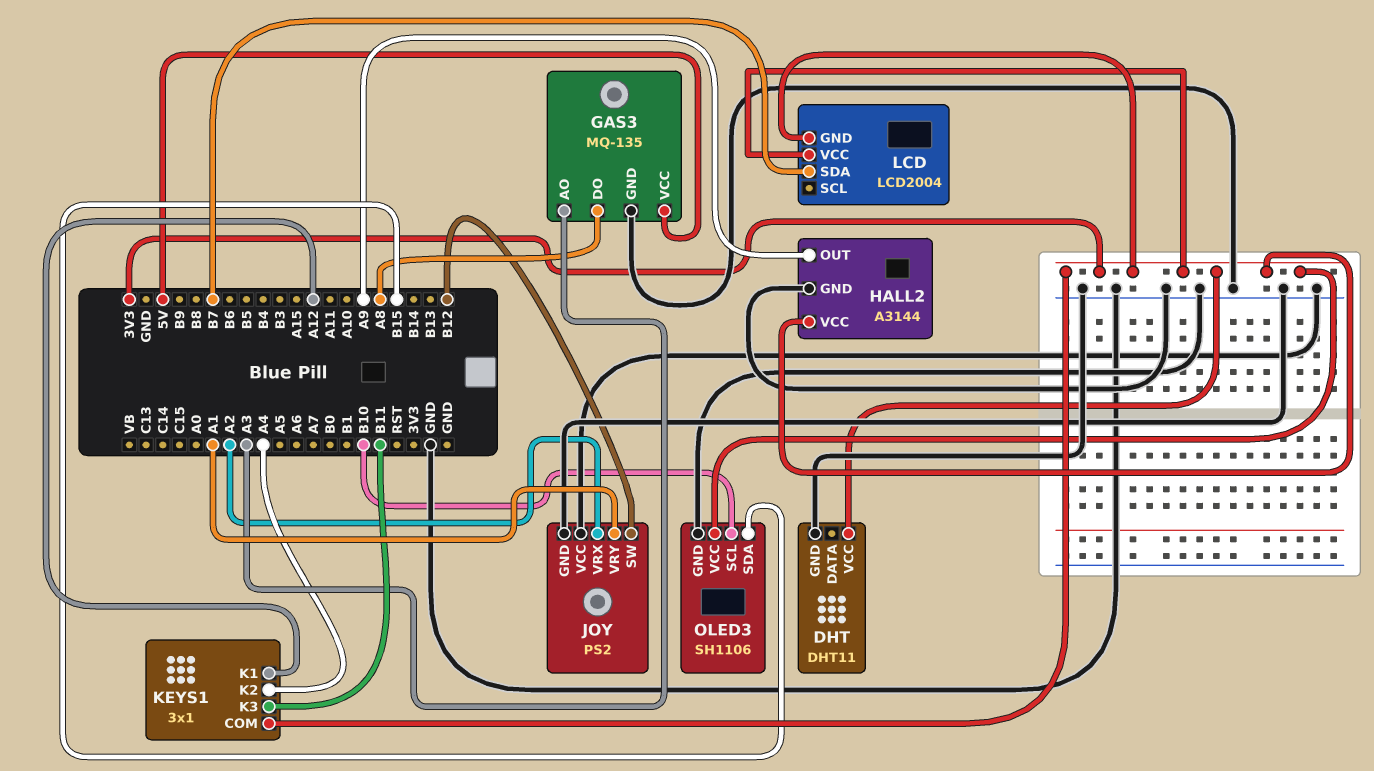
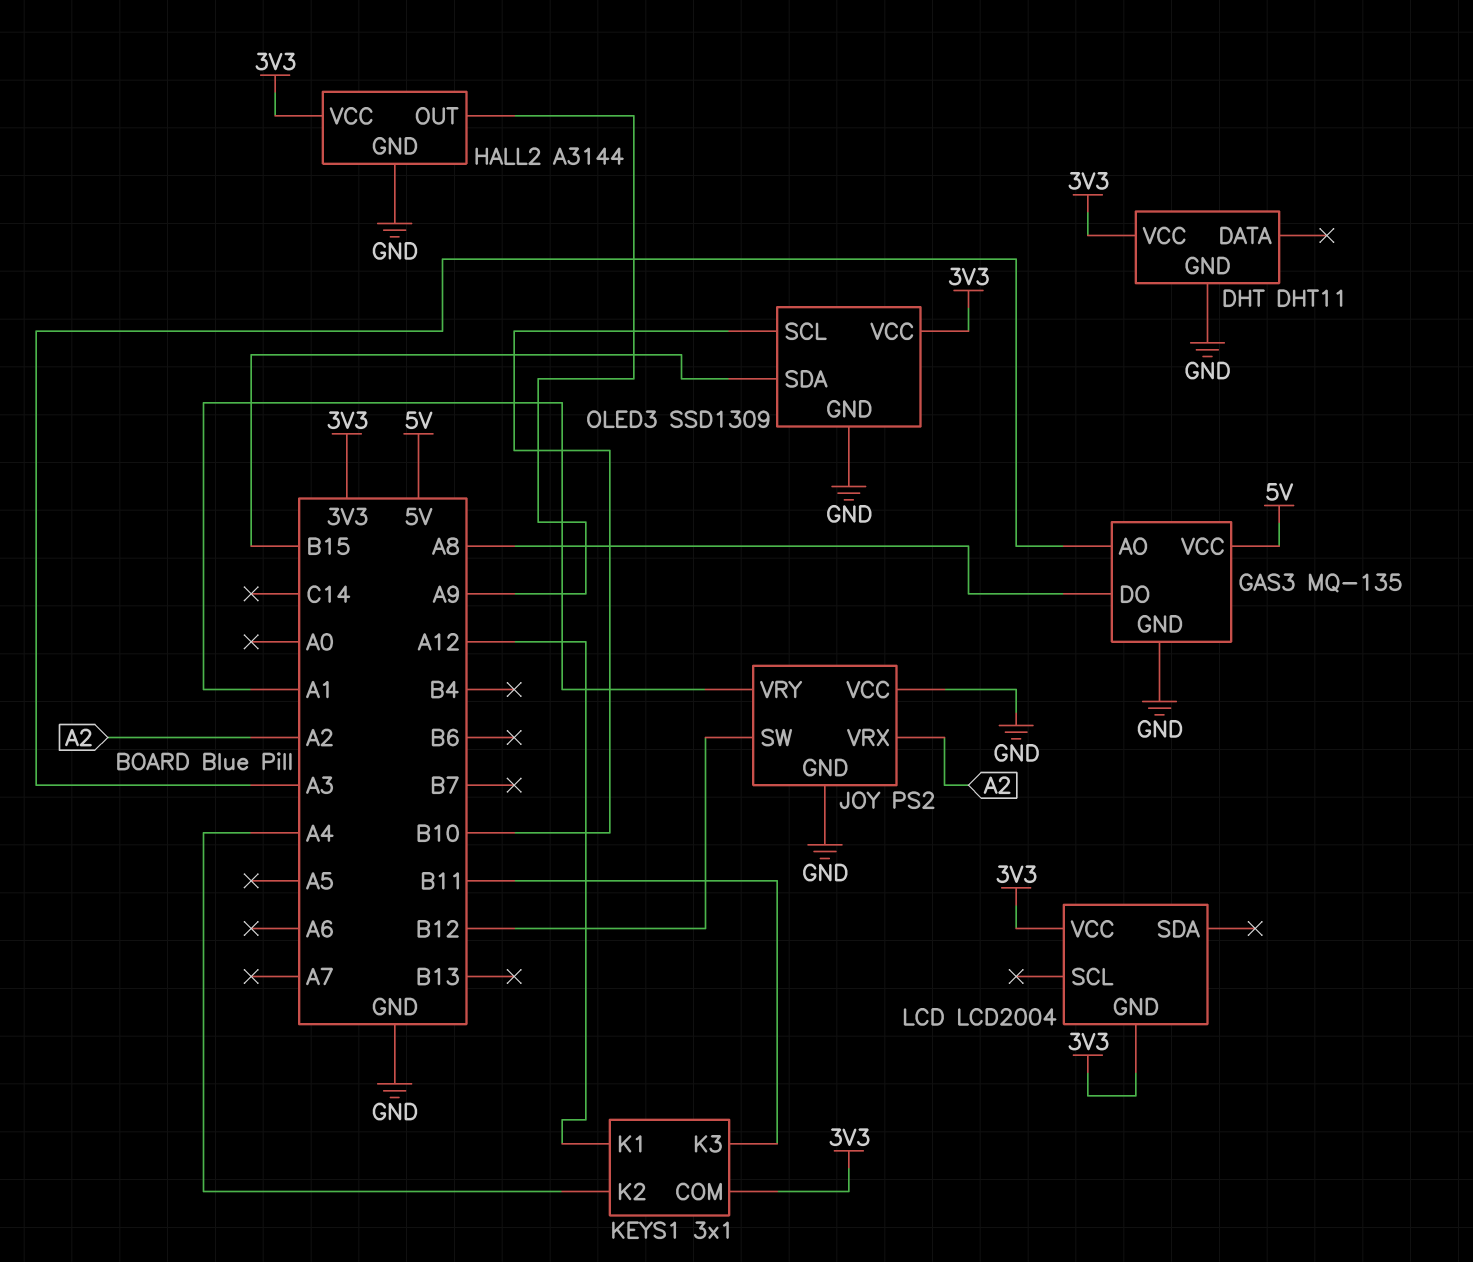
LCD pin SDA: B7 -> none
OLED3: SH1106 -> SSD1309

